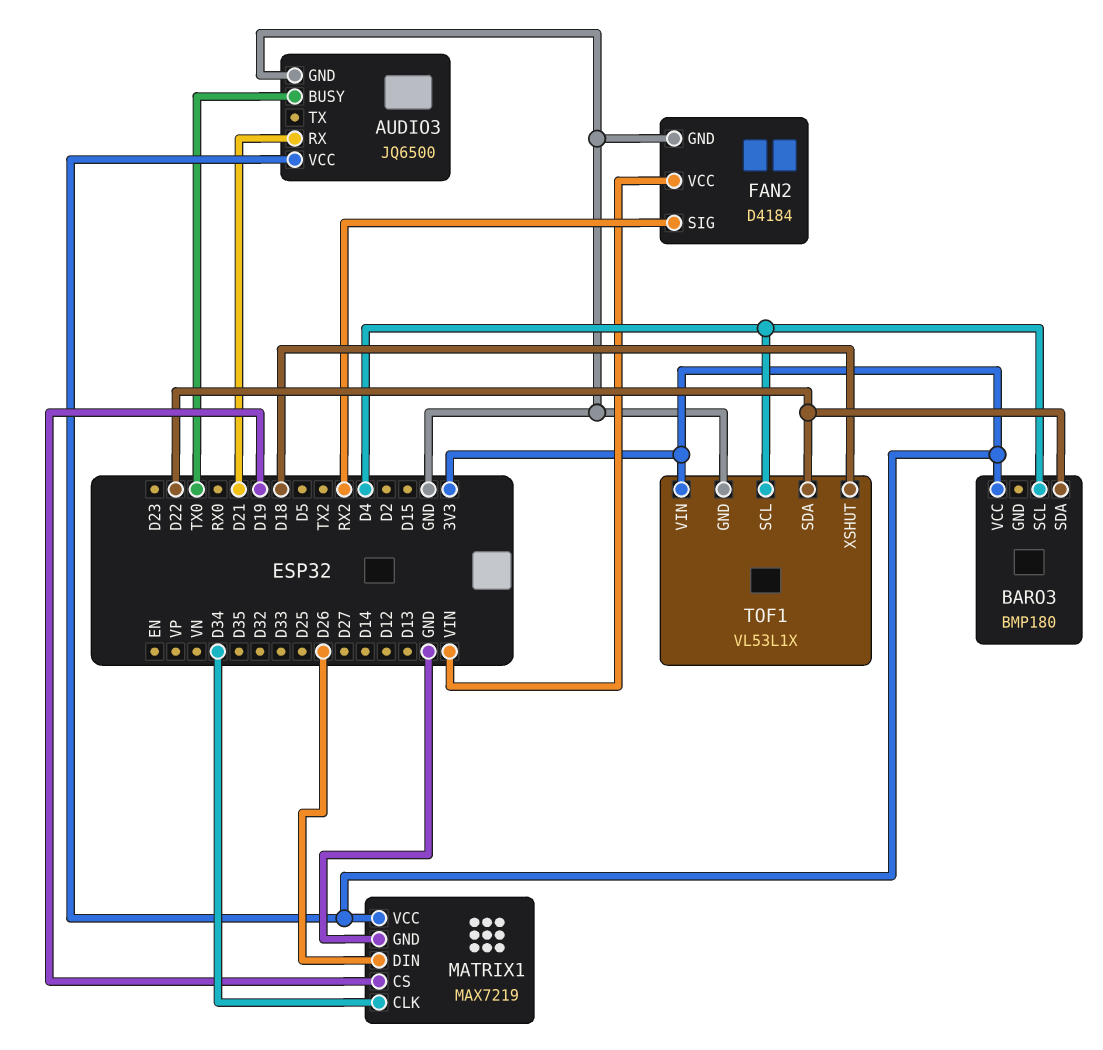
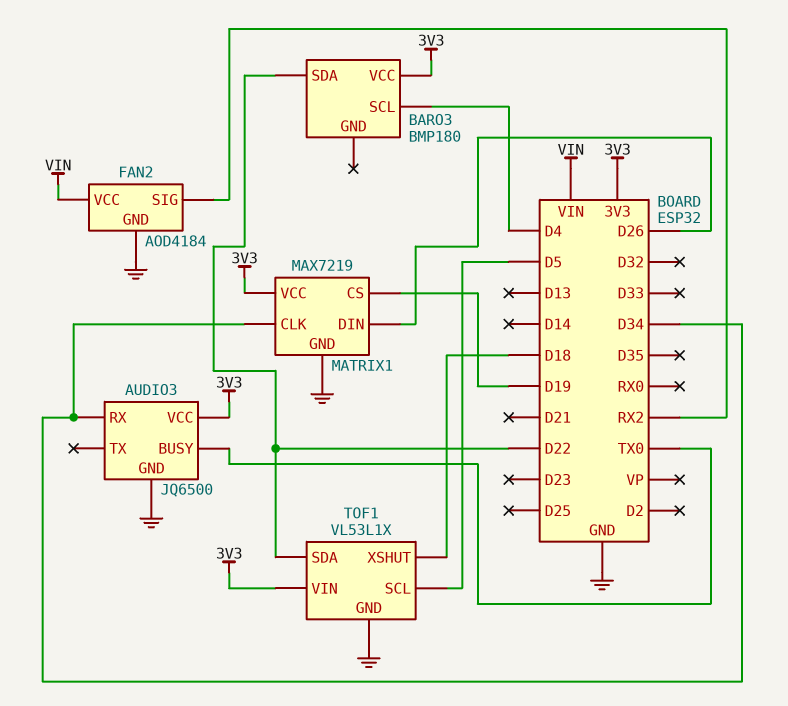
AUDIO3 pin RX: D21 -> D34
FAN2: D4184 -> AOD4184
TOF1 pin SCL: D4 -> D5

